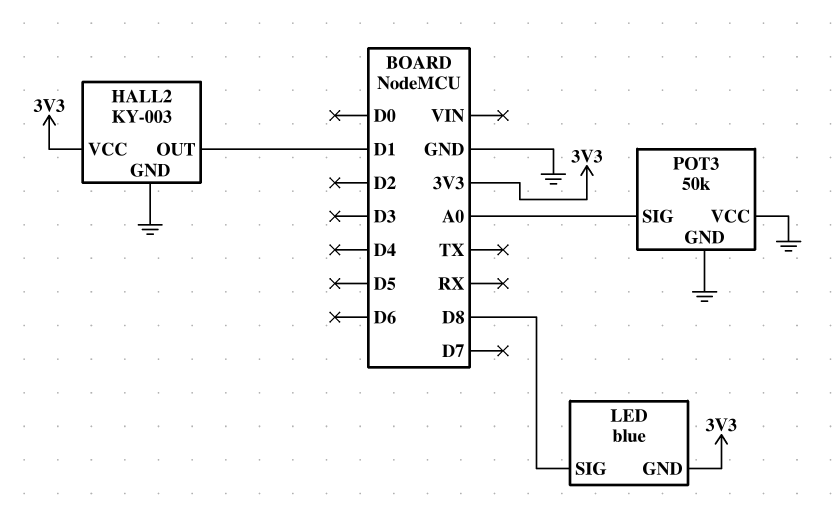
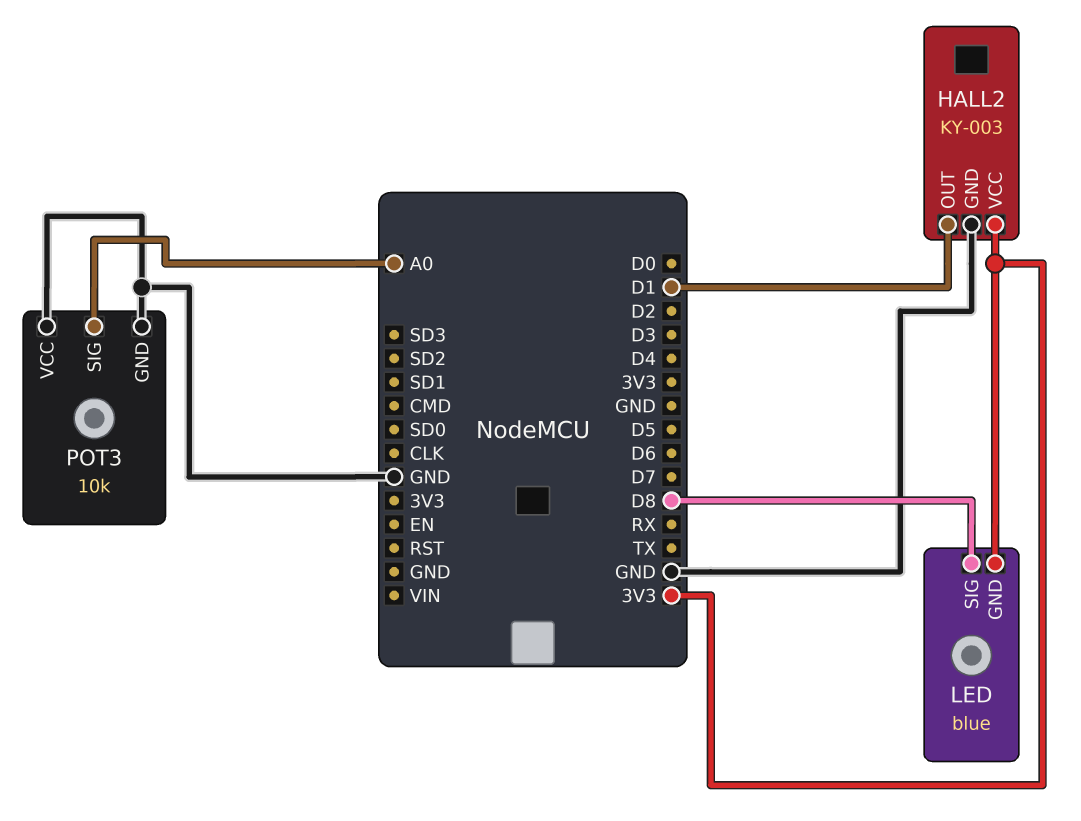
POT3: 50k -> 10k

